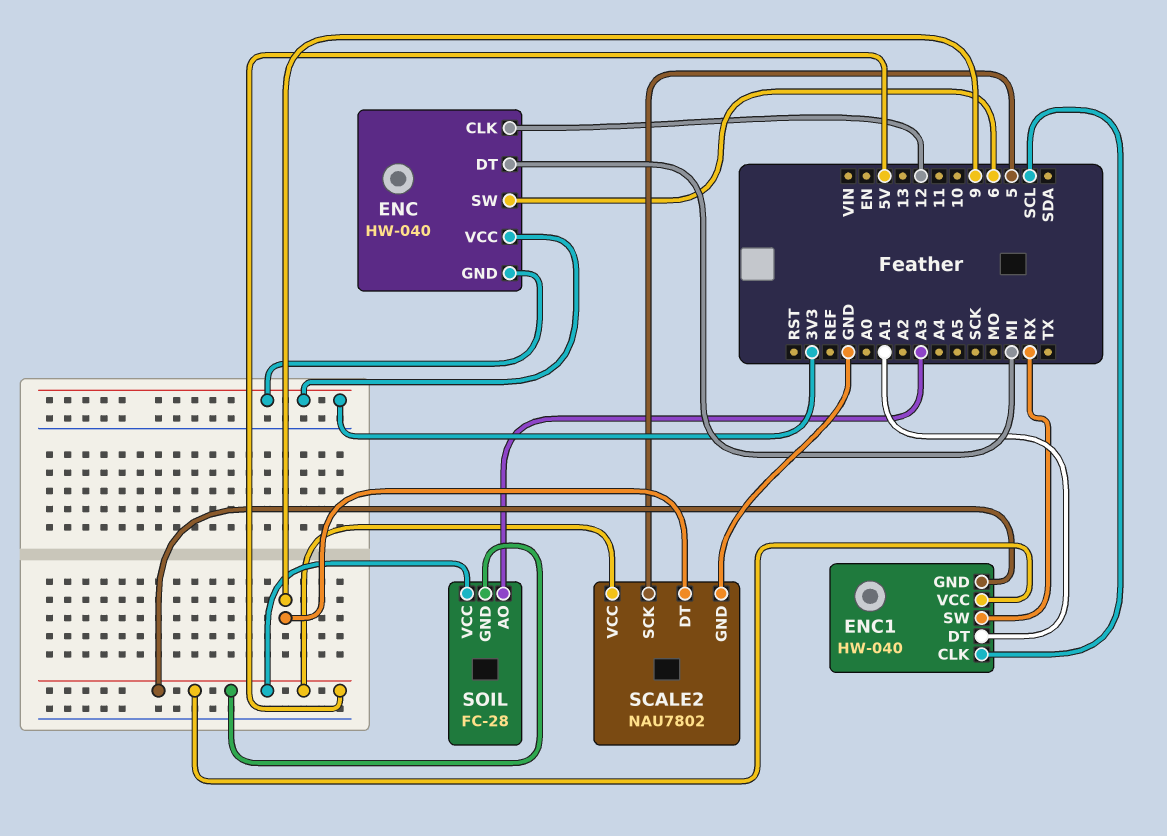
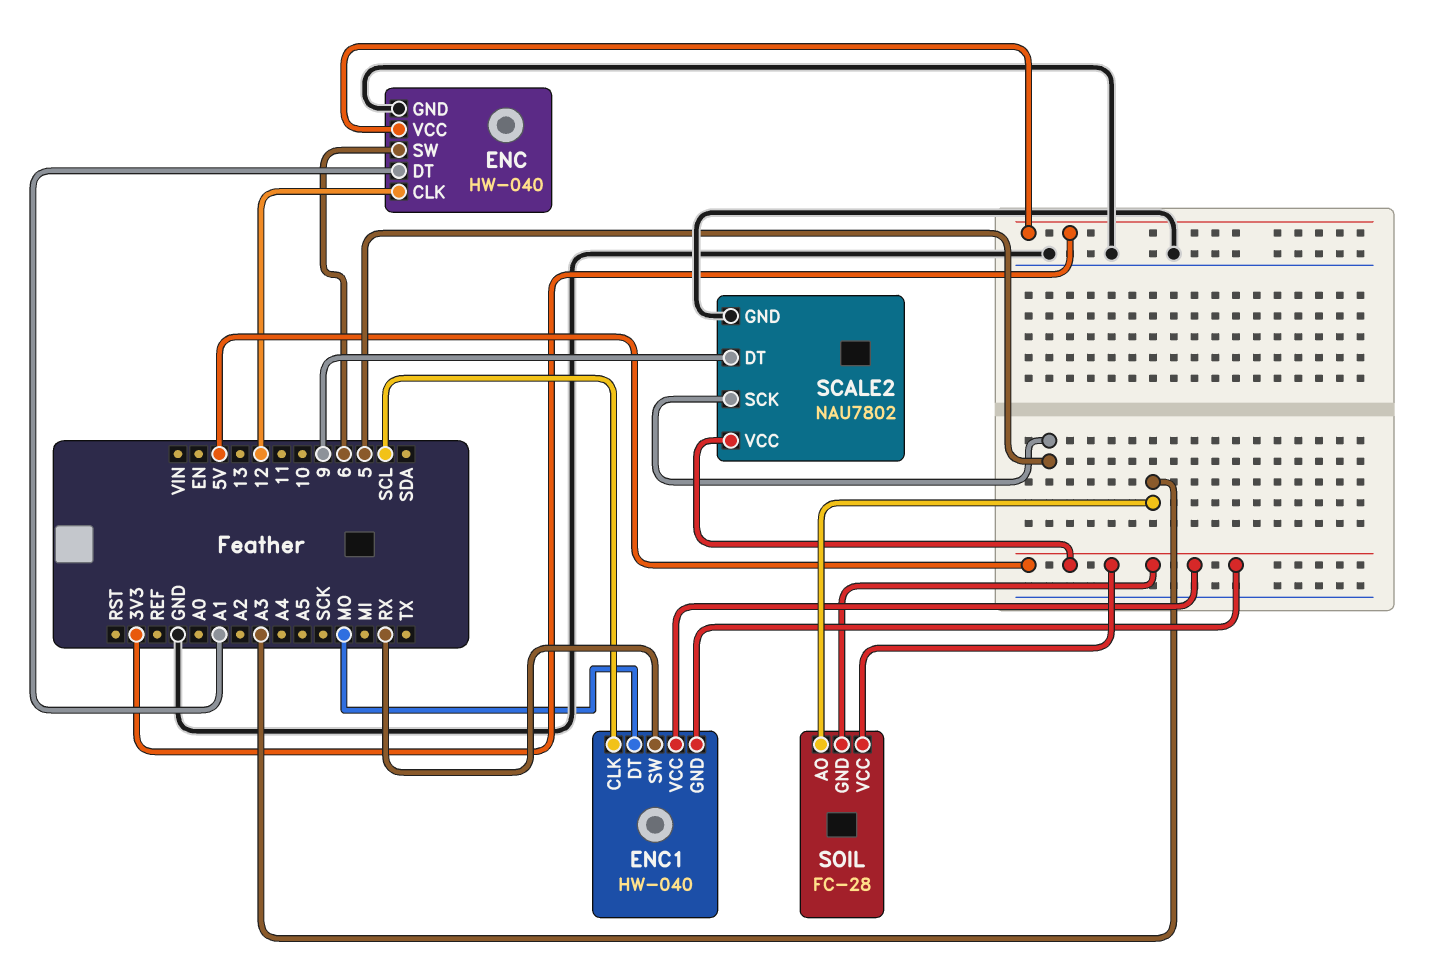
ENC pin DT: MI -> A1
ENC pin GND: 3V3 -> GND
ENC1 pin DT: A1 -> MO

